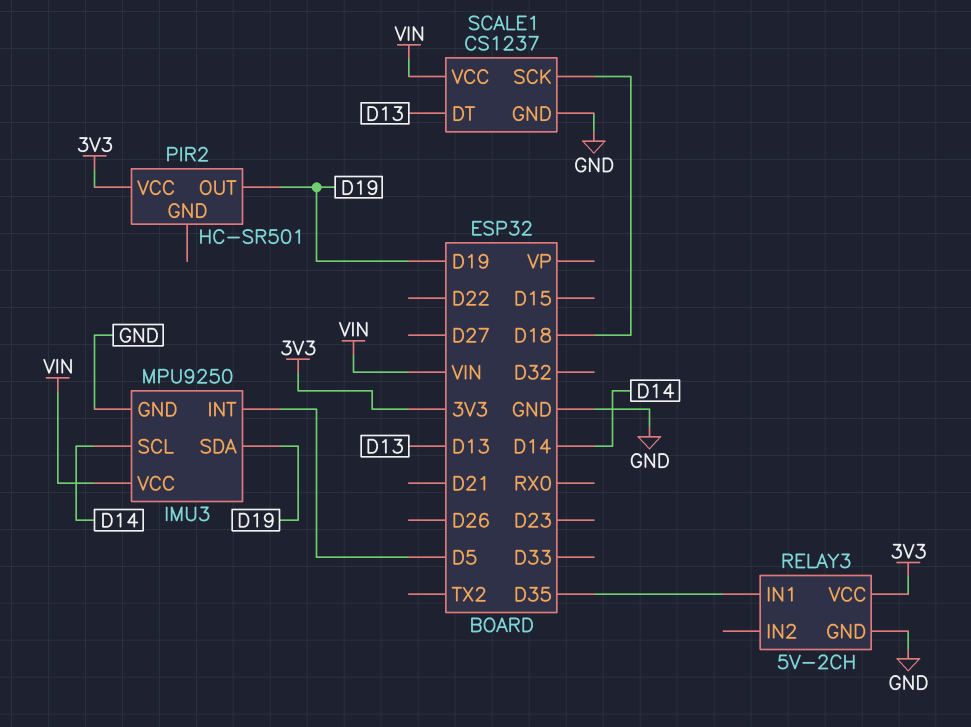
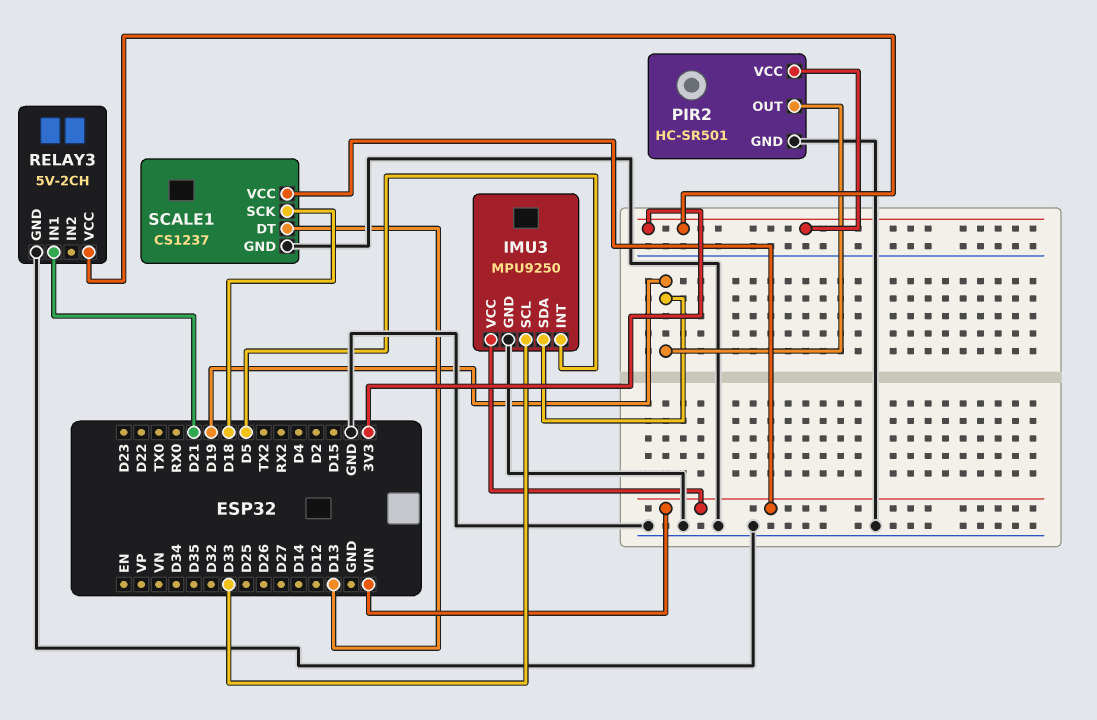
IMU3 pin SCL: D14 -> D33
PIR2 pin GND: none -> GND
RELAY3 pin IN1: D35 -> D21

